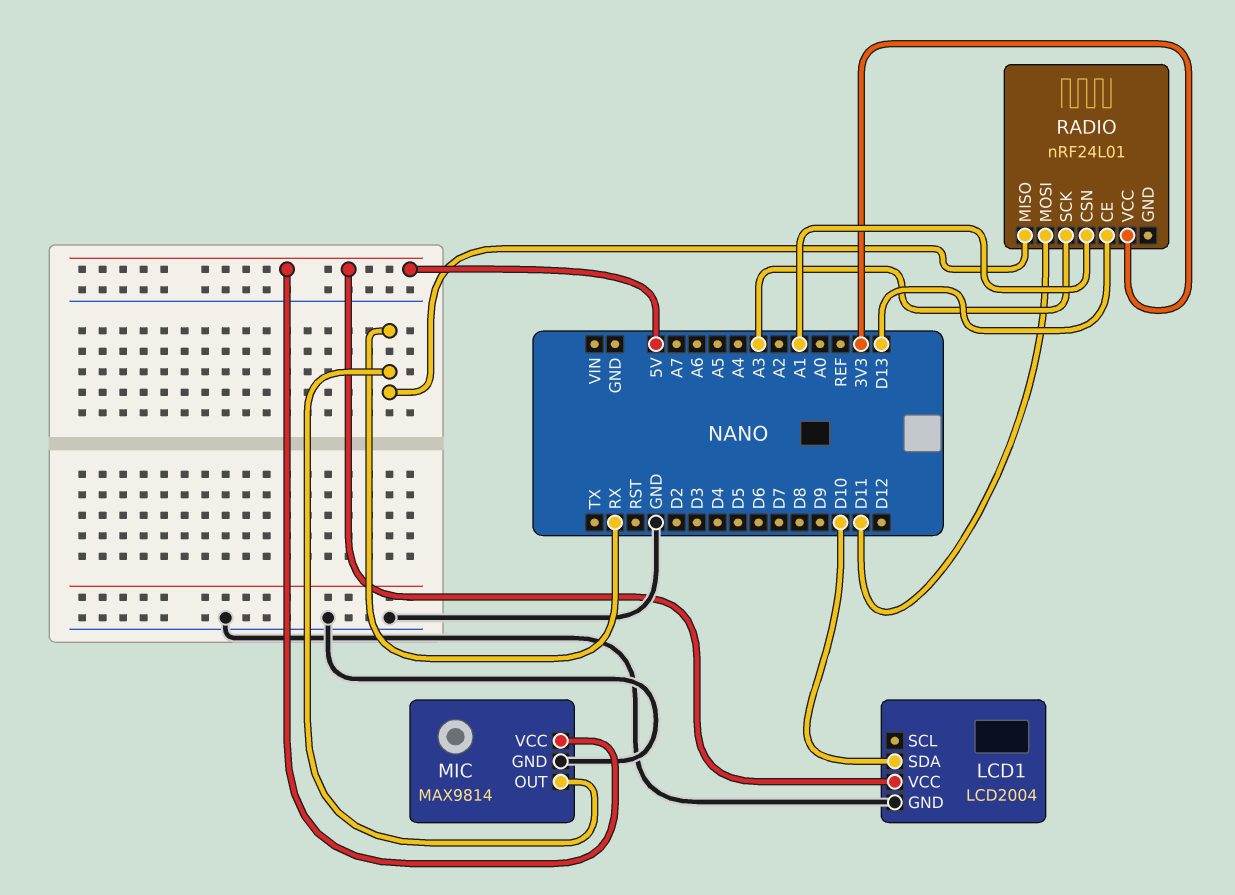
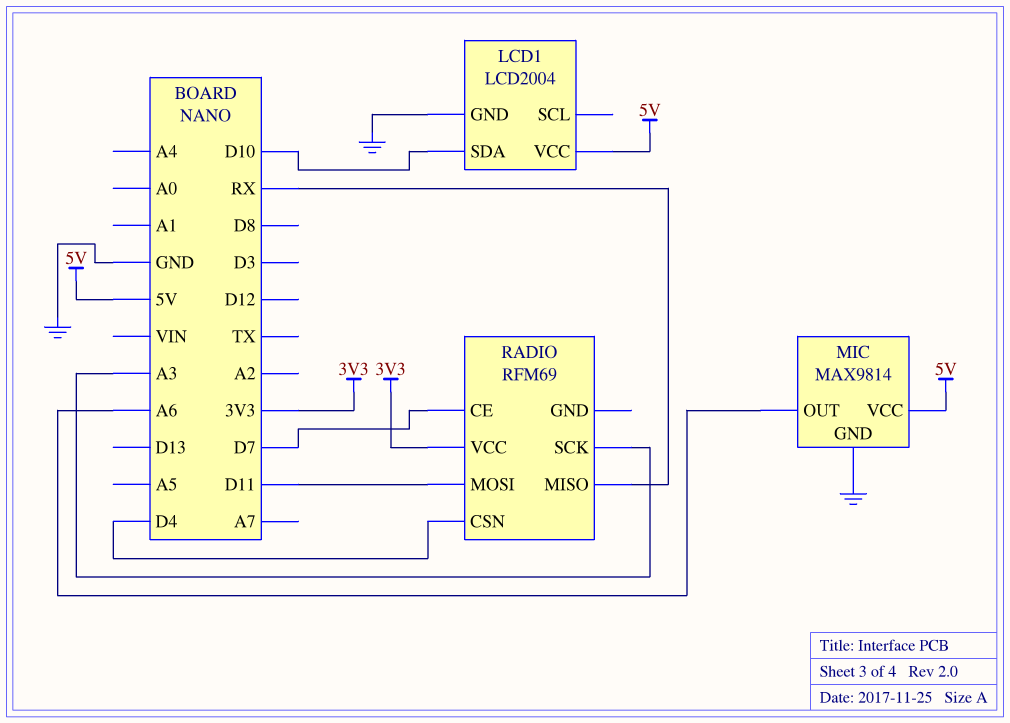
MIC pin OUT: RX -> A6
RADIO: nRF24L01 -> RFM69
RADIO pin CE: D13 -> D7
RADIO pin CSN: A1 -> D4

